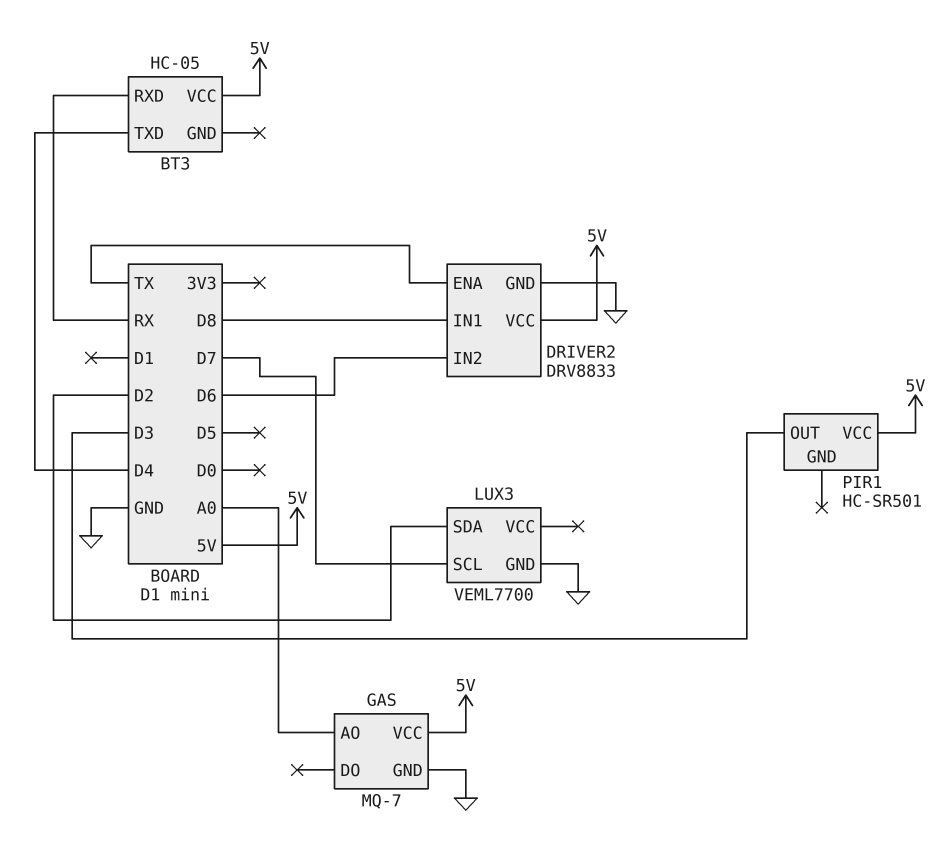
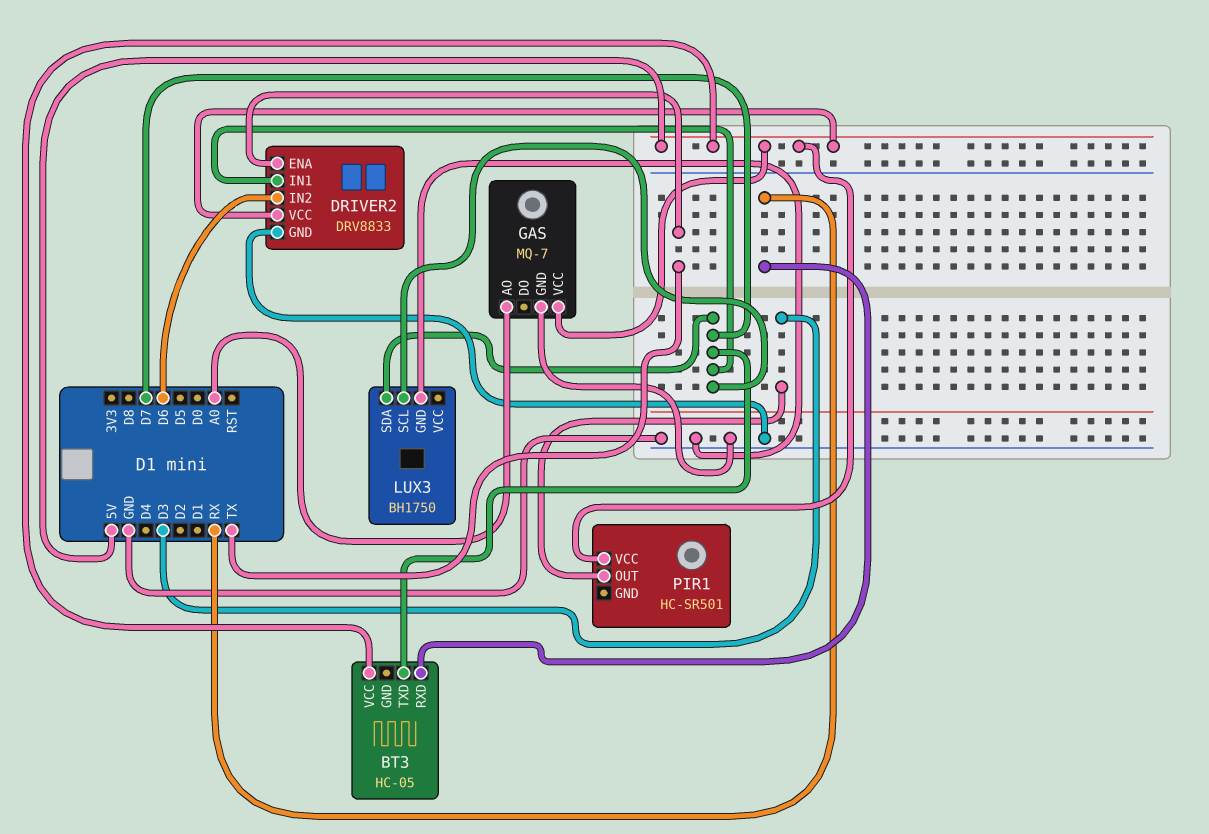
BT3 pin TXD: D4 -> D7
DRIVER2 pin IN1: D8 -> D7
LUX3: VEML7700 -> BH1750
LUX3 pin SDA: D2 -> D7

